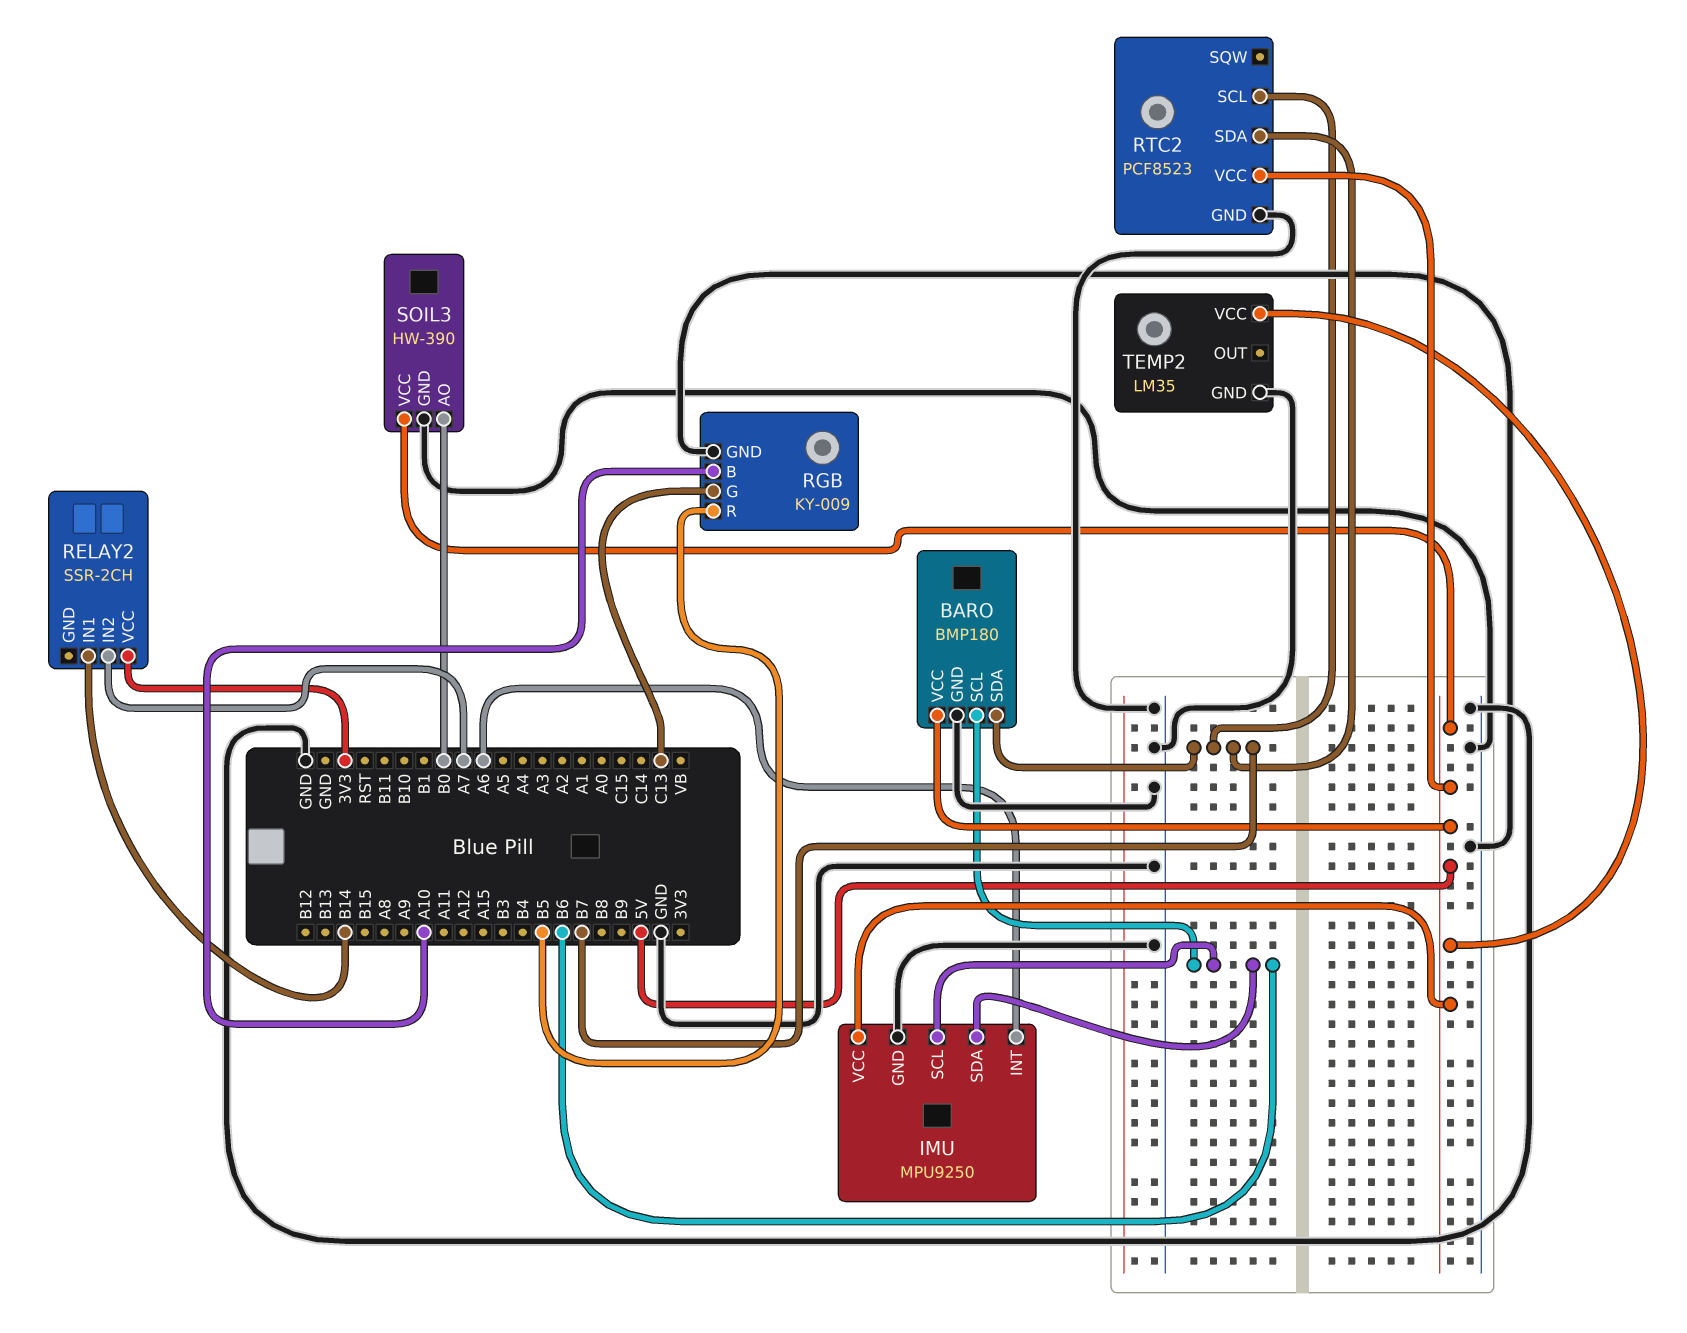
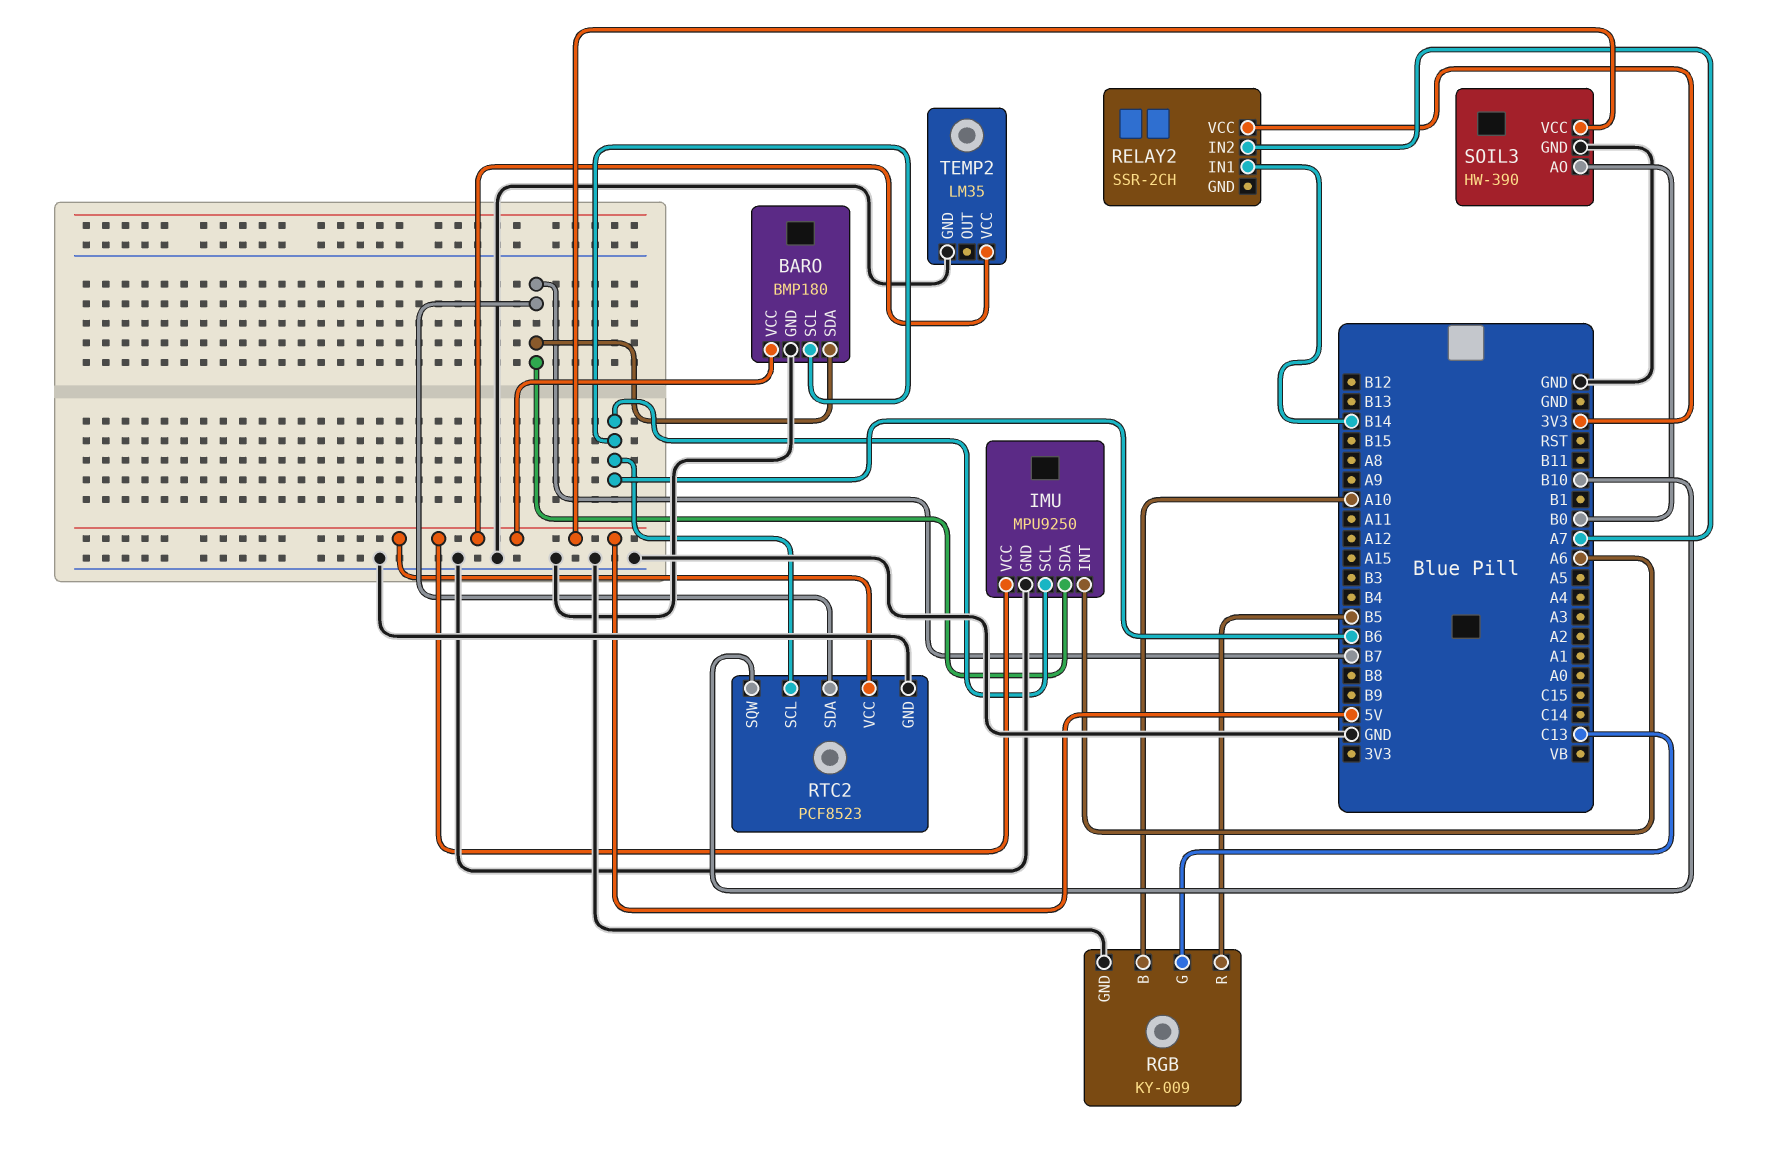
IMU pin SDA: B6 -> B7
RTC2 pin SCL: B7 -> B6
RTC2 pin SQW: none -> B10

